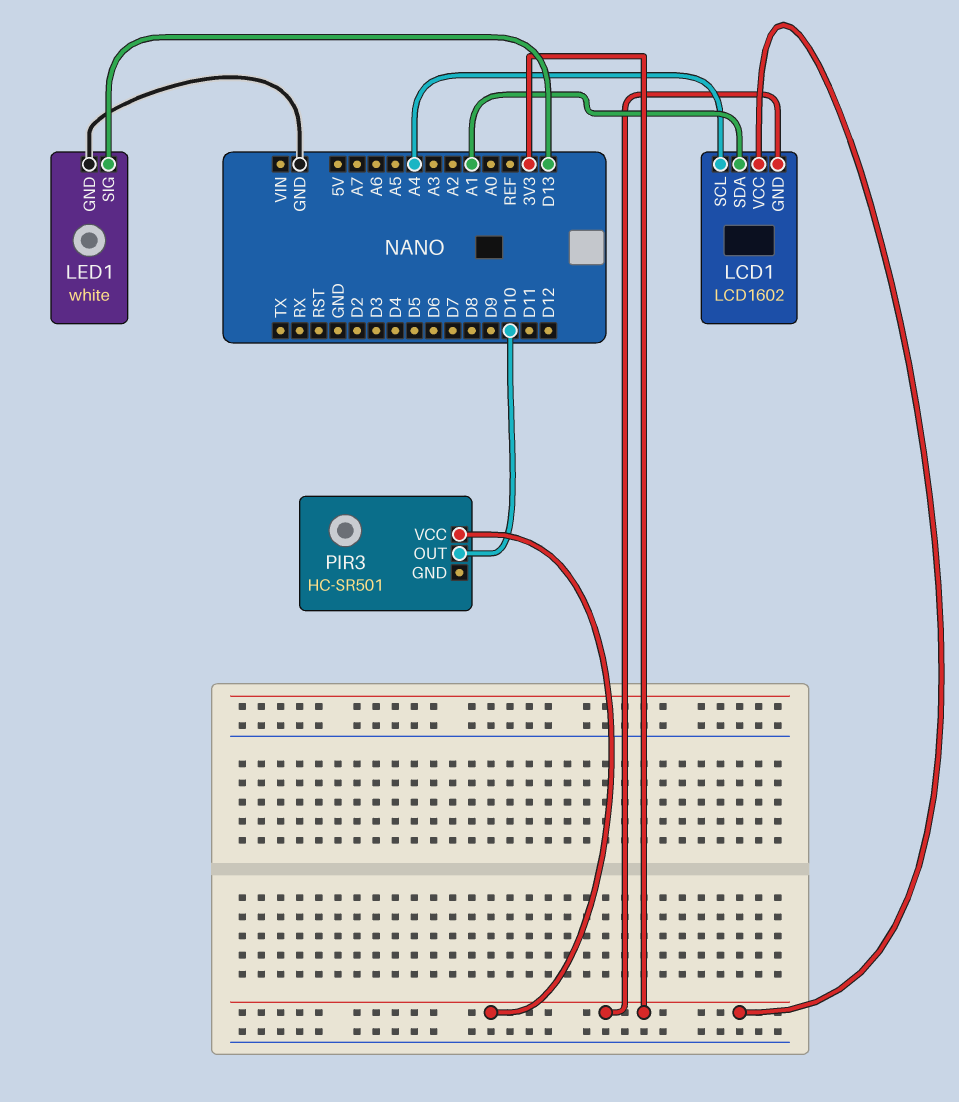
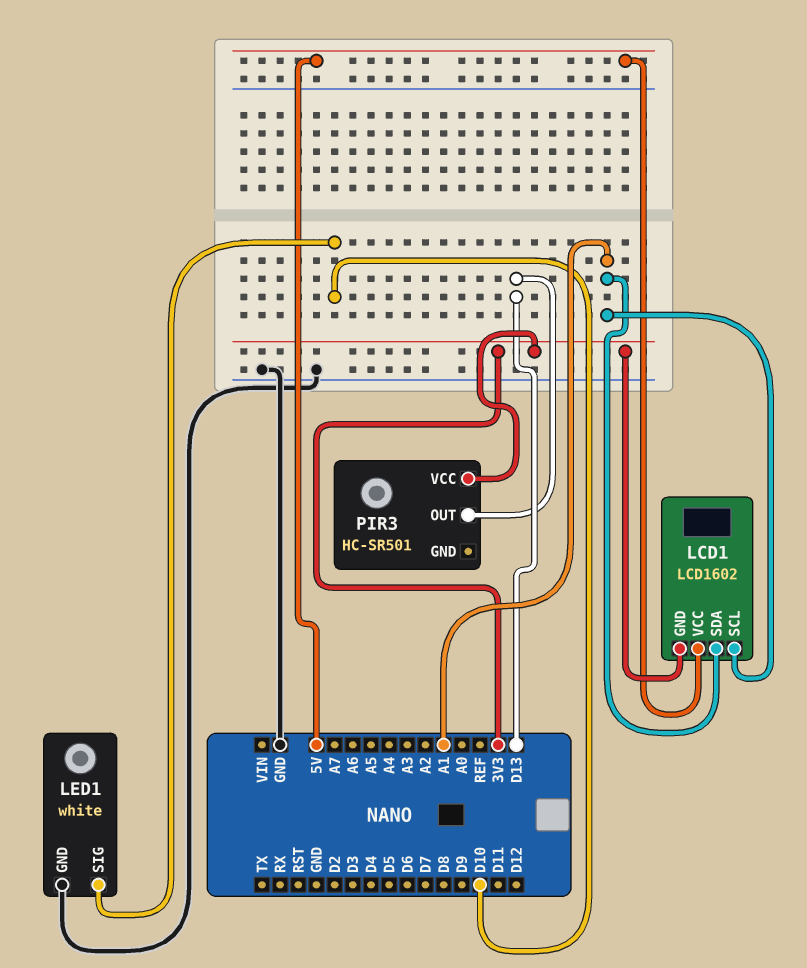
LCD1 pin SCL: A4 -> A1
LCD1 pin VCC: 3V3 -> 5V
LED1 pin SIG: D13 -> D10
PIR3 pin OUT: D10 -> D13

